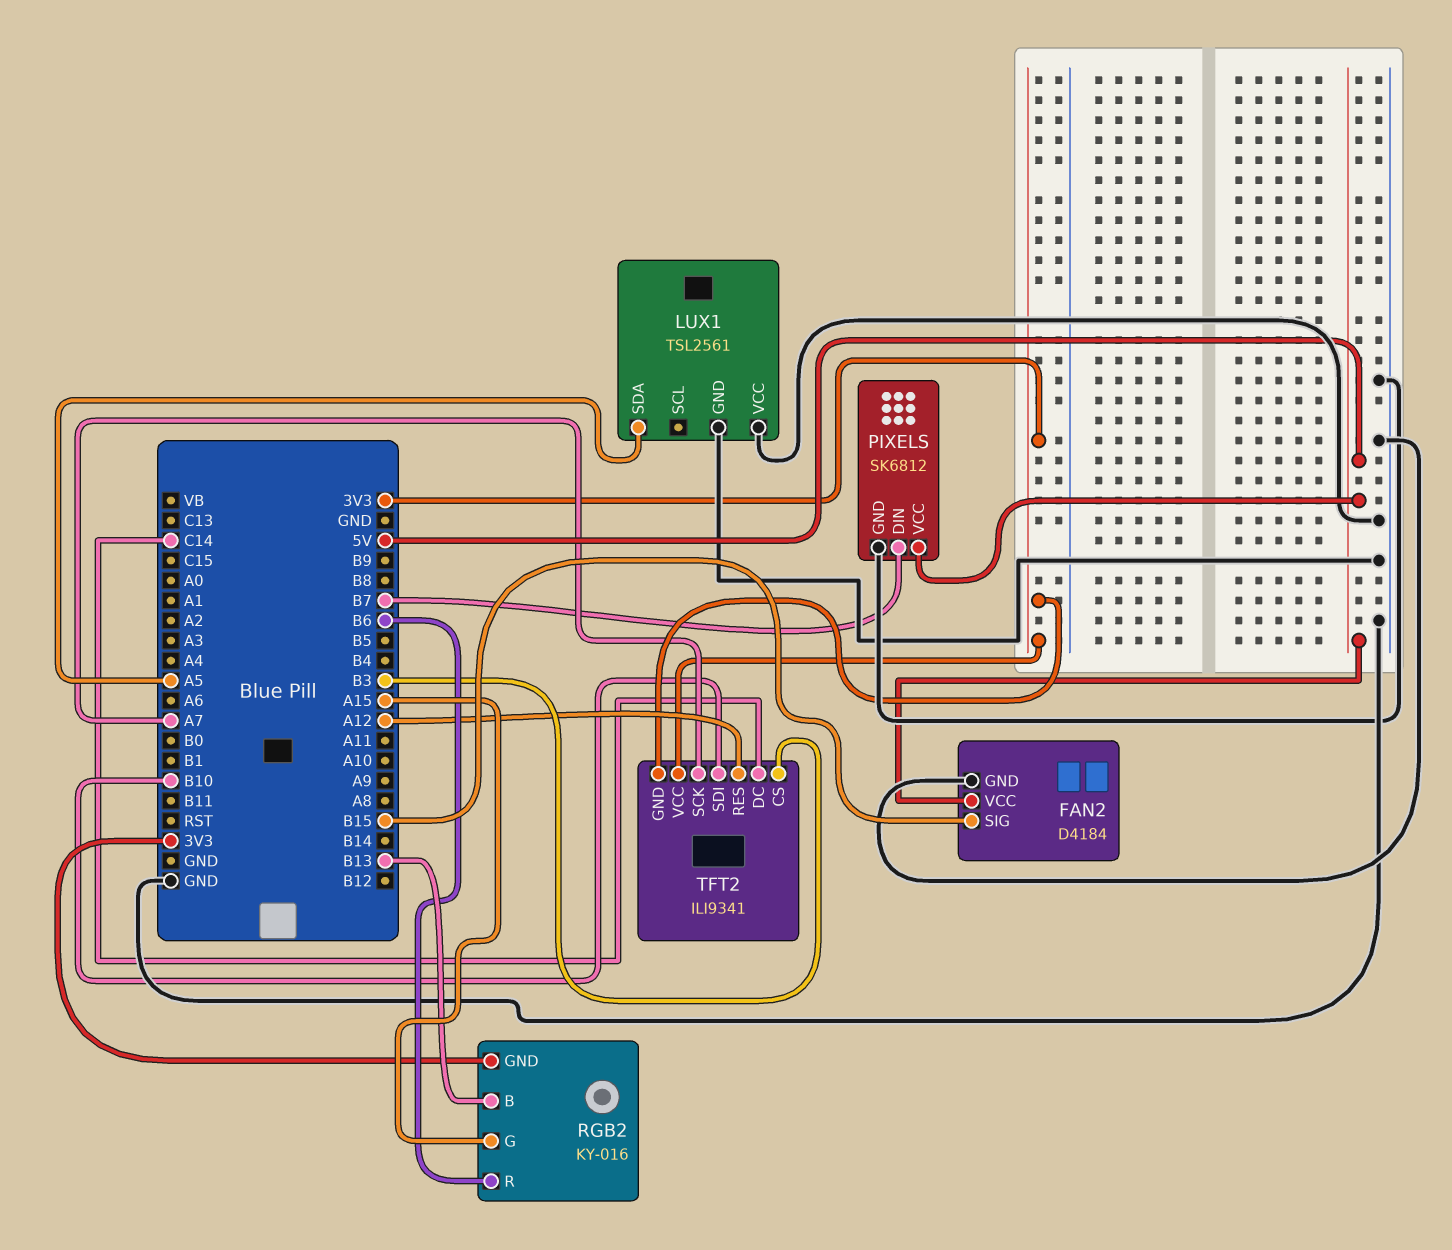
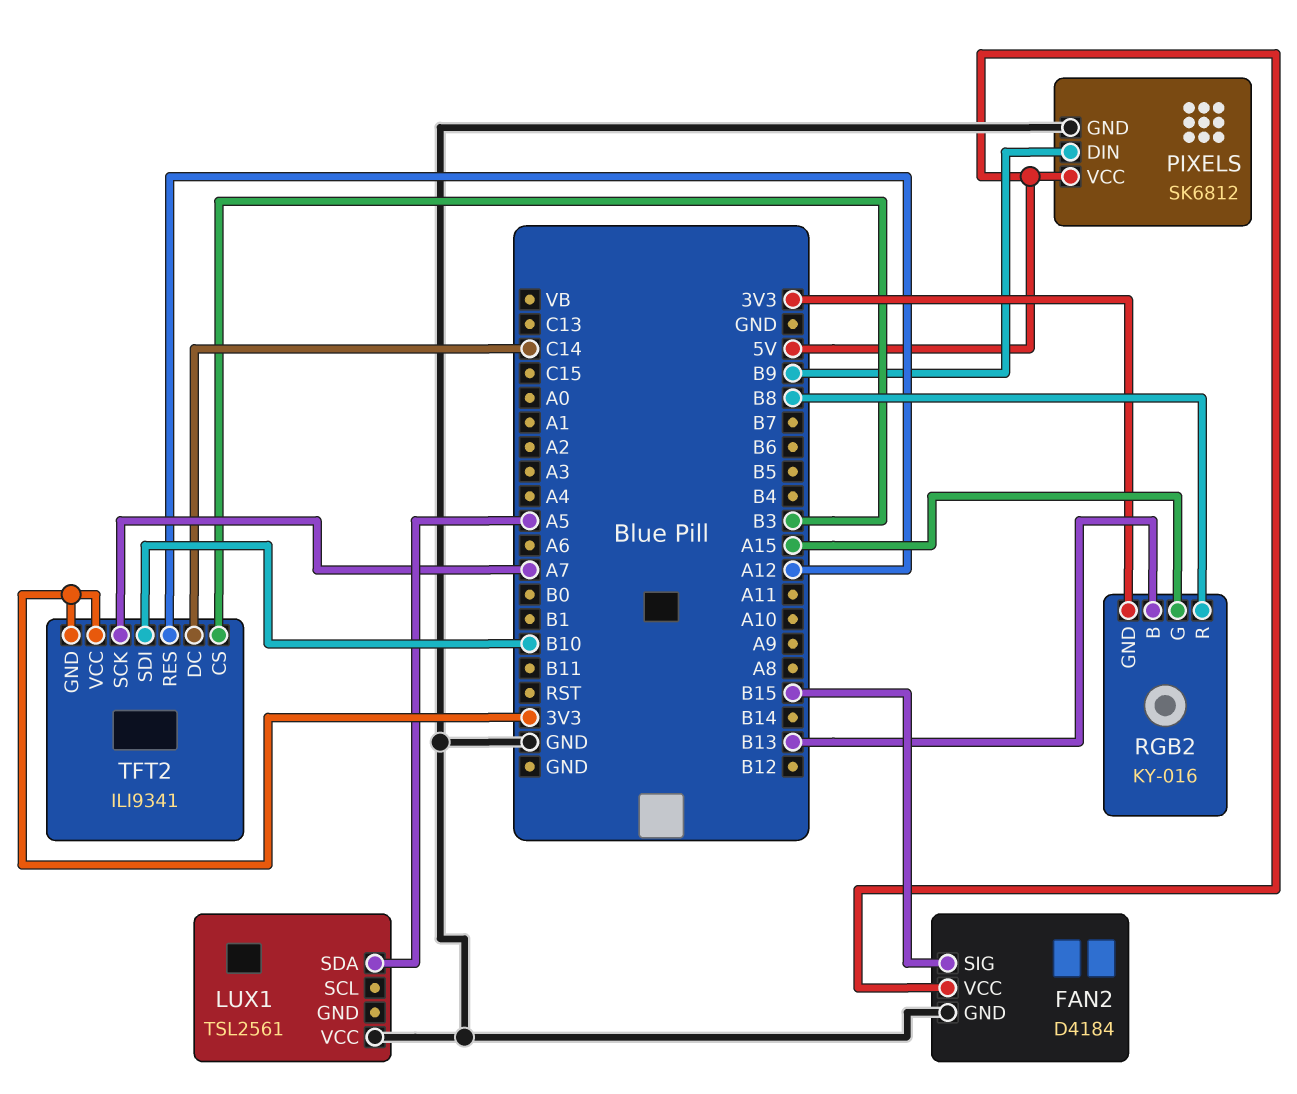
LUX1 pin GND: GND -> none
PIXELS pin DIN: B7 -> B9
RGB2 pin R: B6 -> B8

